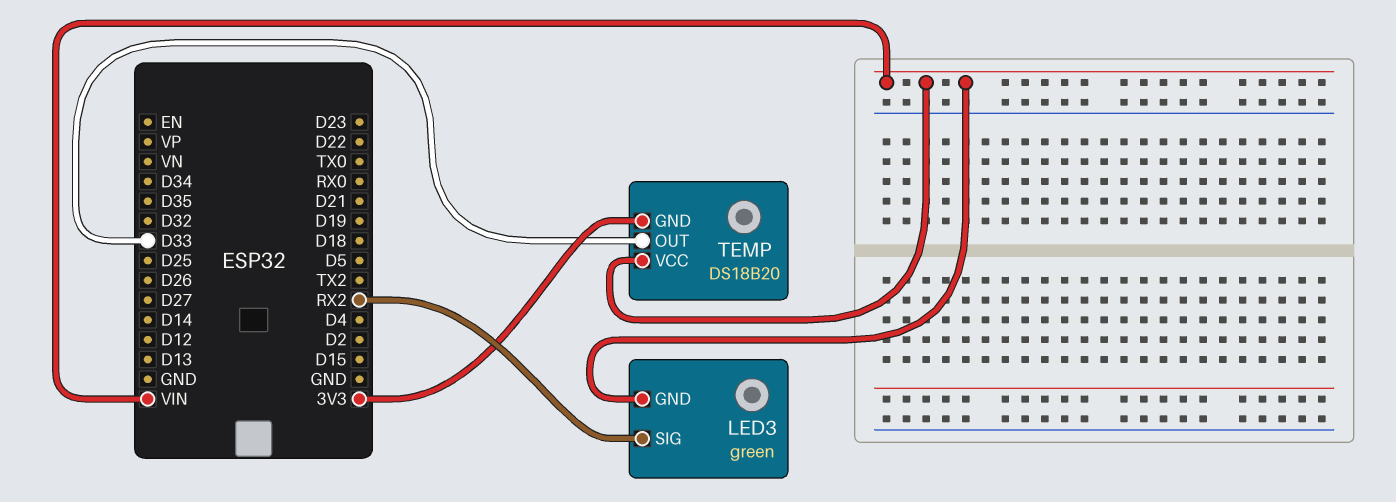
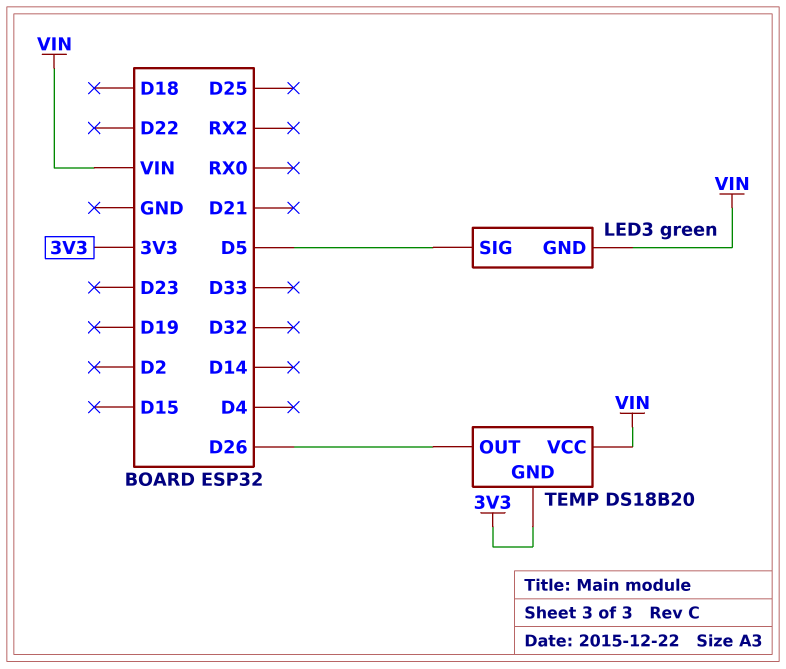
LED3 pin SIG: RX2 -> D5
TEMP pin OUT: D33 -> D26

